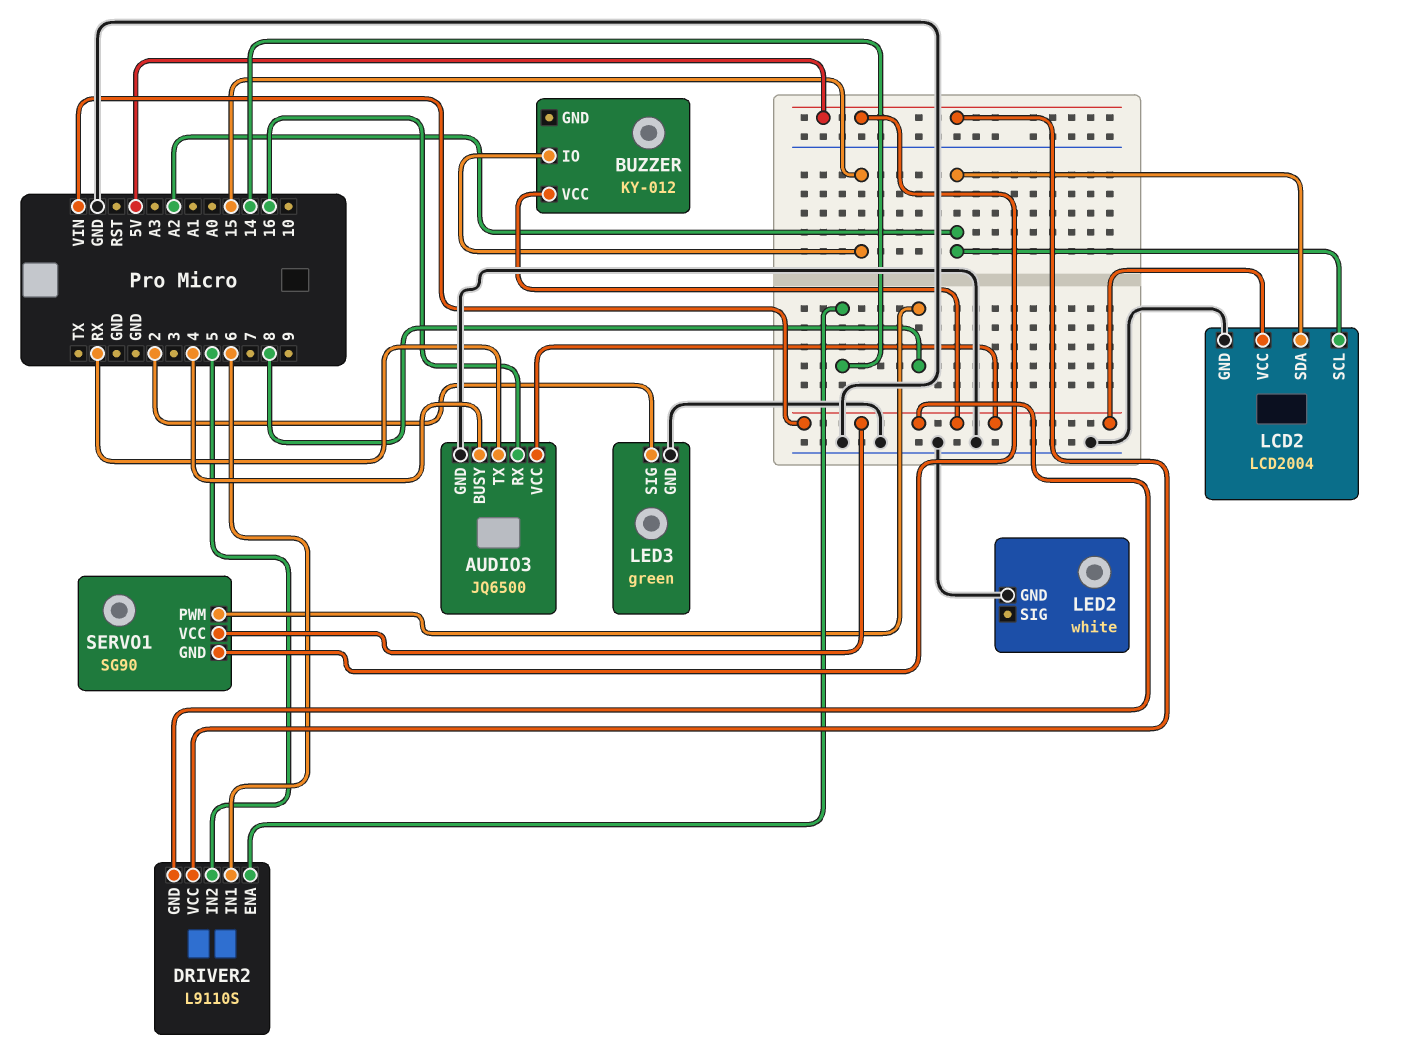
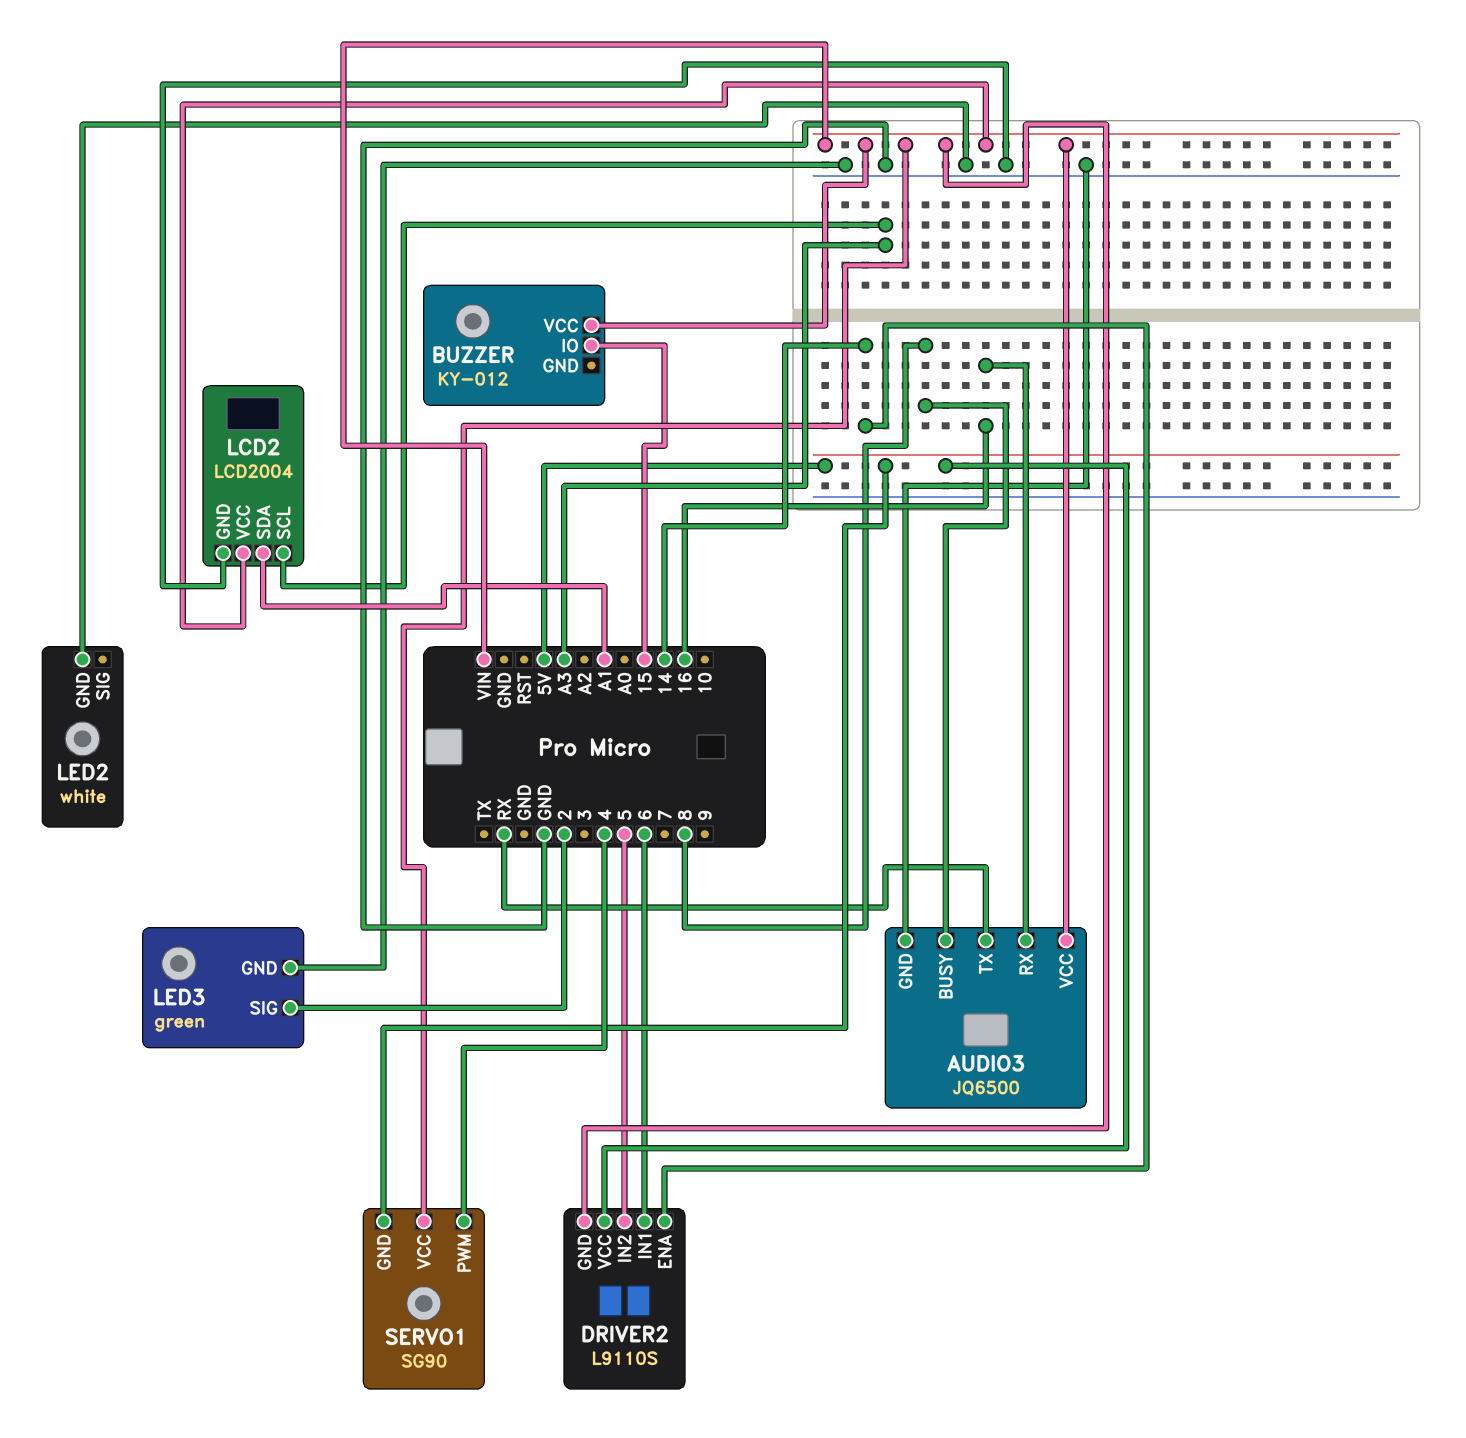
AUDIO3 pin BUSY: 4 -> 8
LCD2 pin SCL: A2 -> A3
LCD2 pin SDA: A2 -> A1
SERVO1 pin PWM: 8 -> 4

